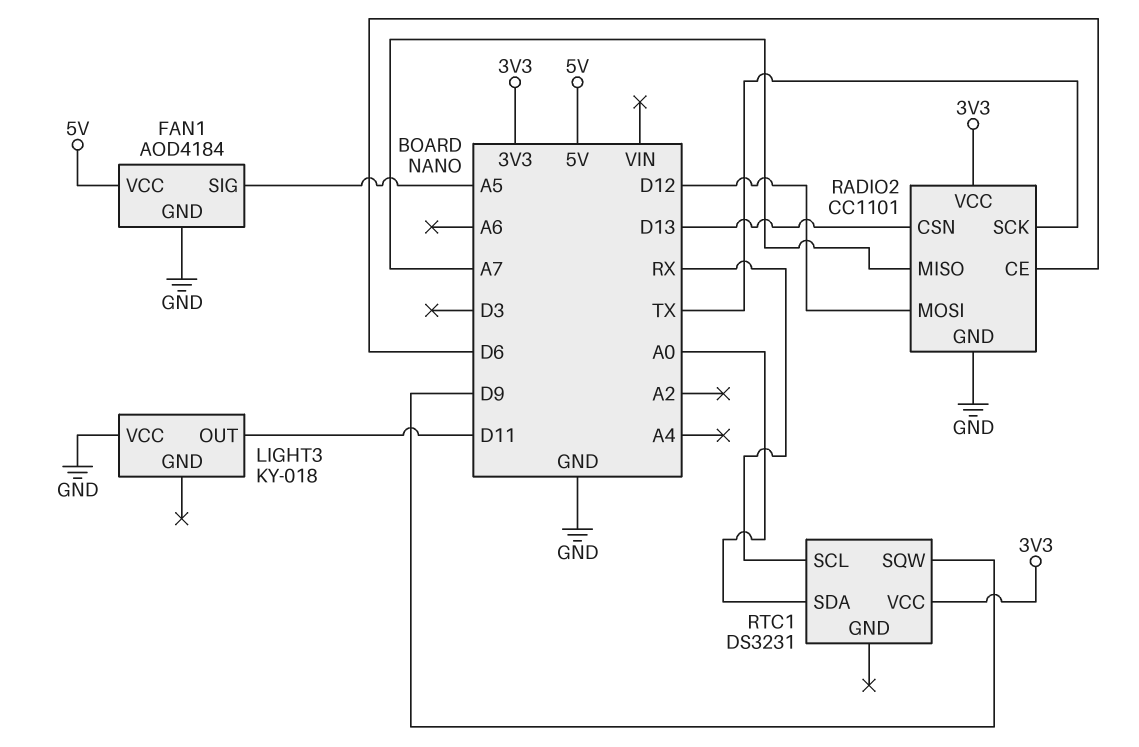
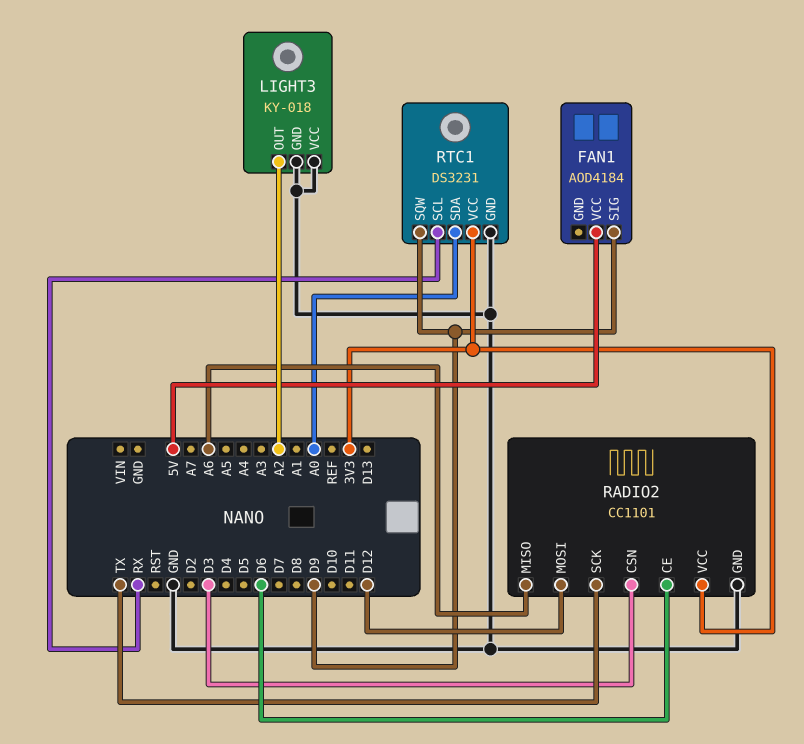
FAN1 pin GND: GND -> none
FAN1 pin SIG: A5 -> D9
LIGHT3 pin GND: none -> GND
LIGHT3 pin OUT: D11 -> A2
RADIO2 pin CSN: D13 -> D3
RADIO2 pin MISO: A7 -> A6
RTC1 pin GND: none -> GND

